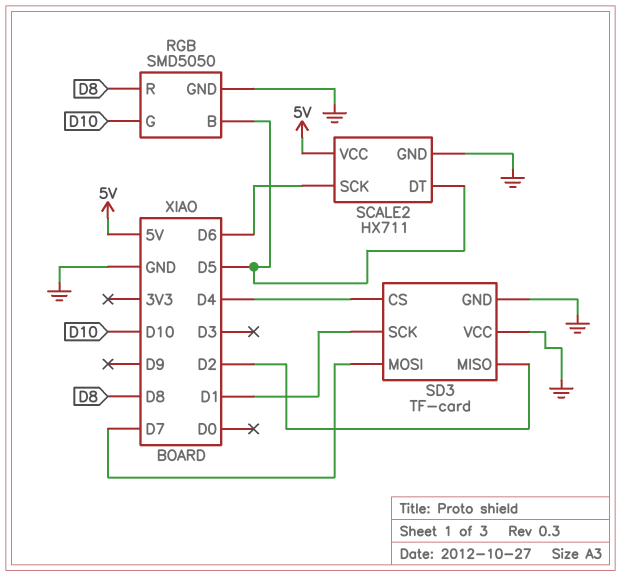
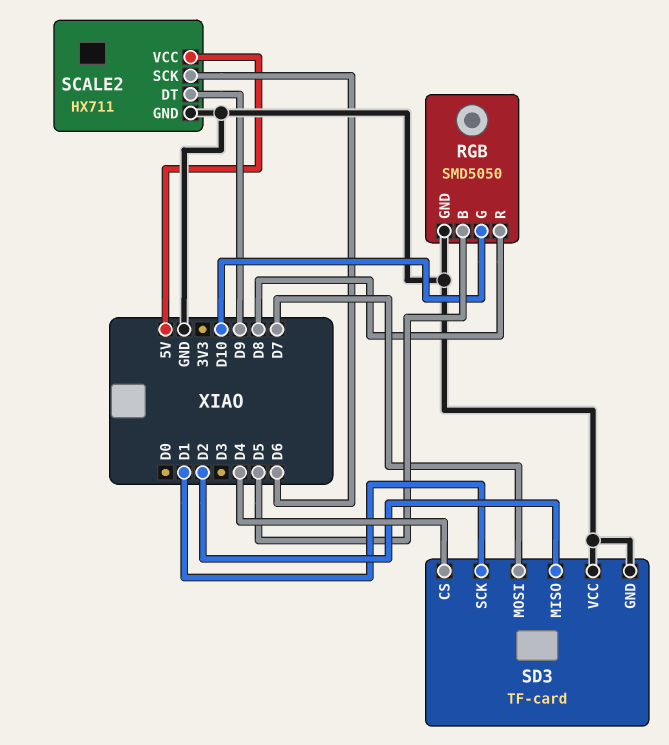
SCALE2 pin DT: D5 -> D9

